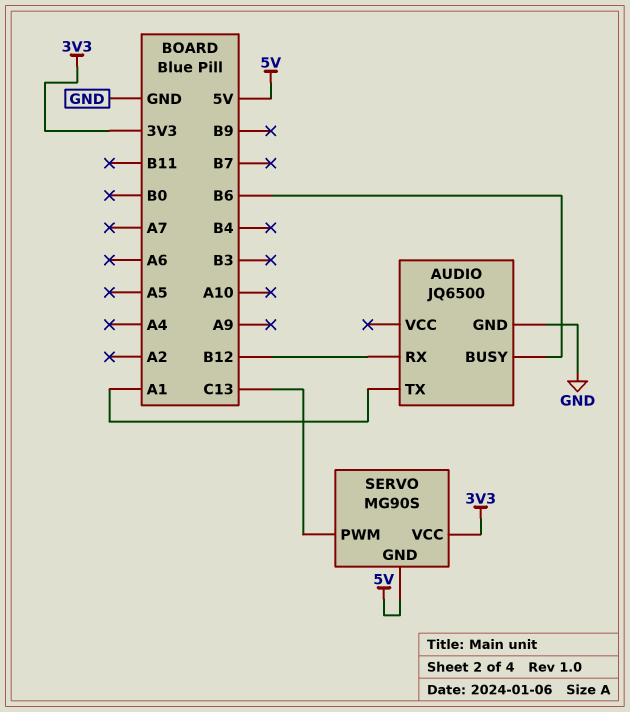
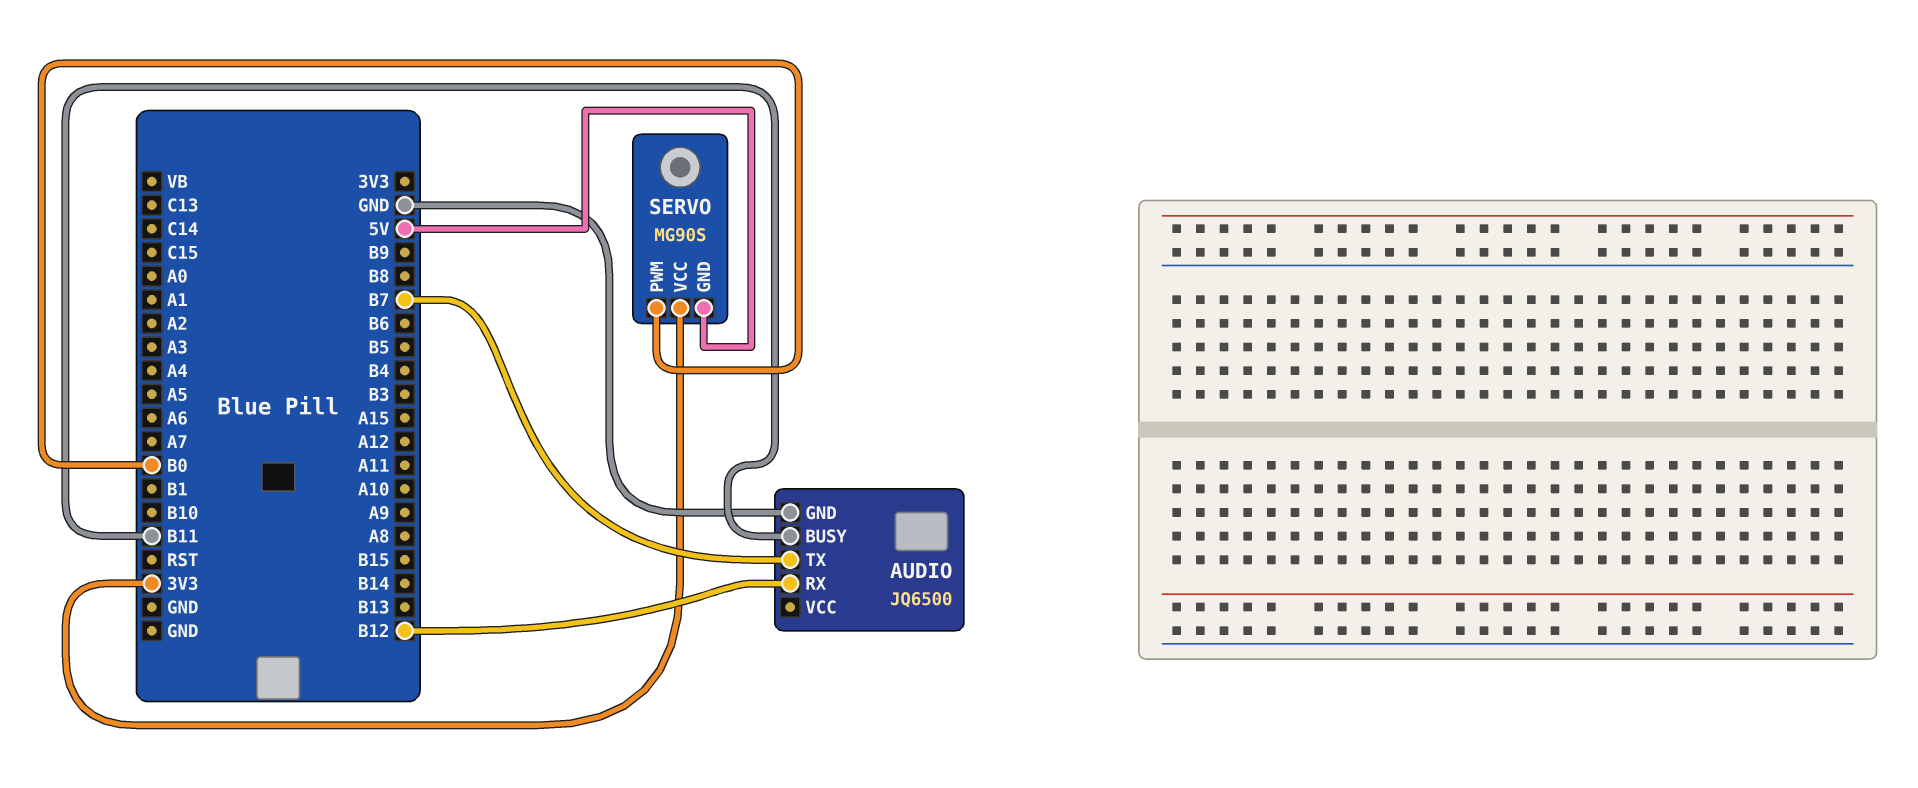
AUDIO pin BUSY: B6 -> B11
AUDIO pin TX: A1 -> B7
SERVO pin PWM: C13 -> B0

